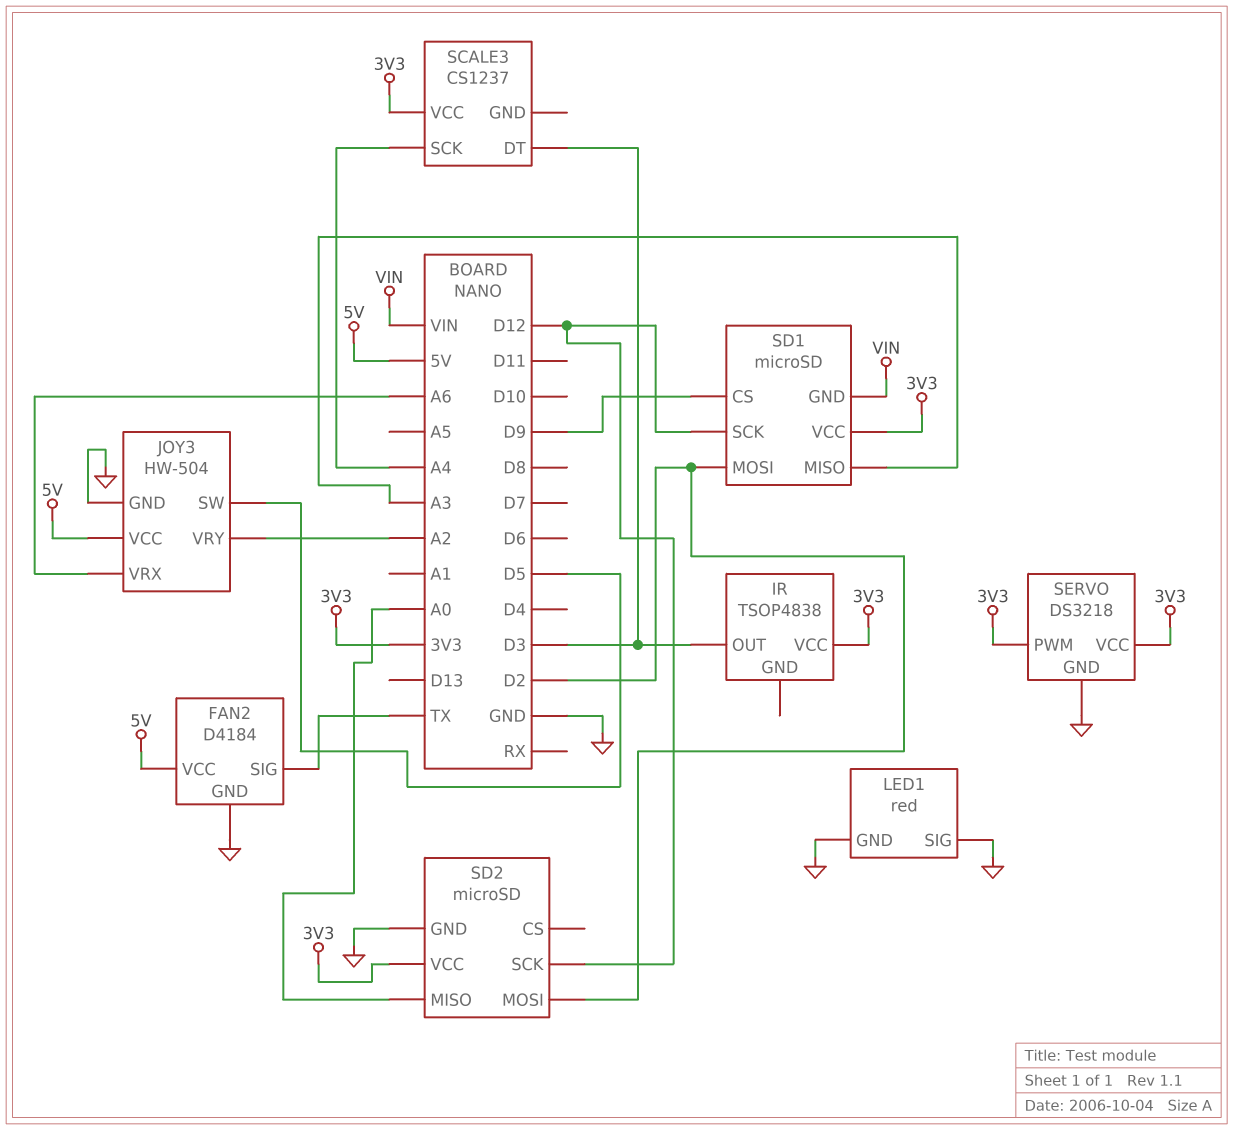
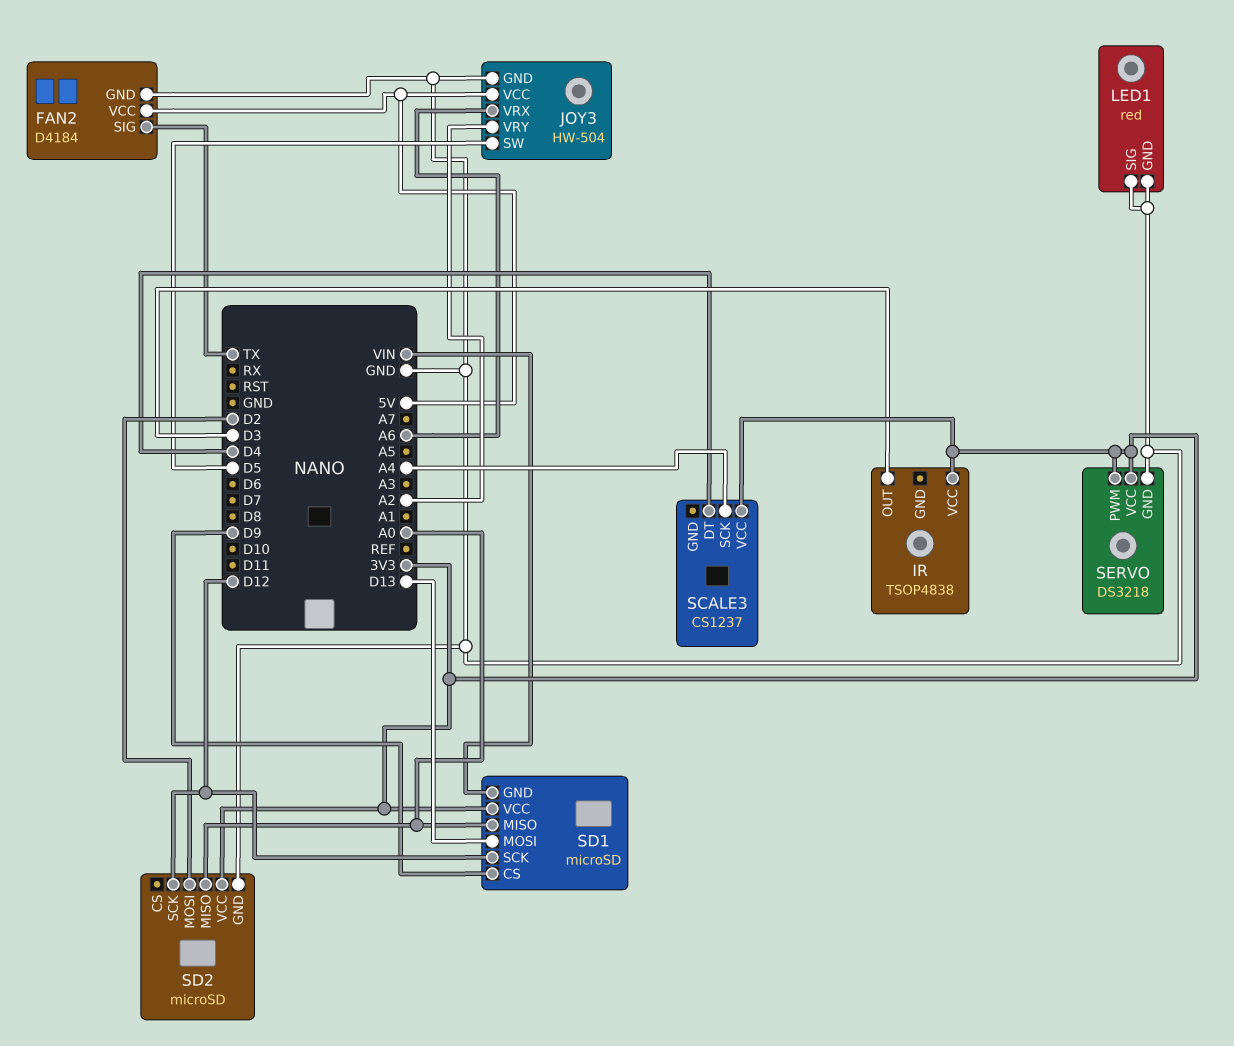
SCALE3 pin DT: D3 -> D4
SD1 pin MISO: A3 -> A0
SD1 pin MOSI: D2 -> D13

